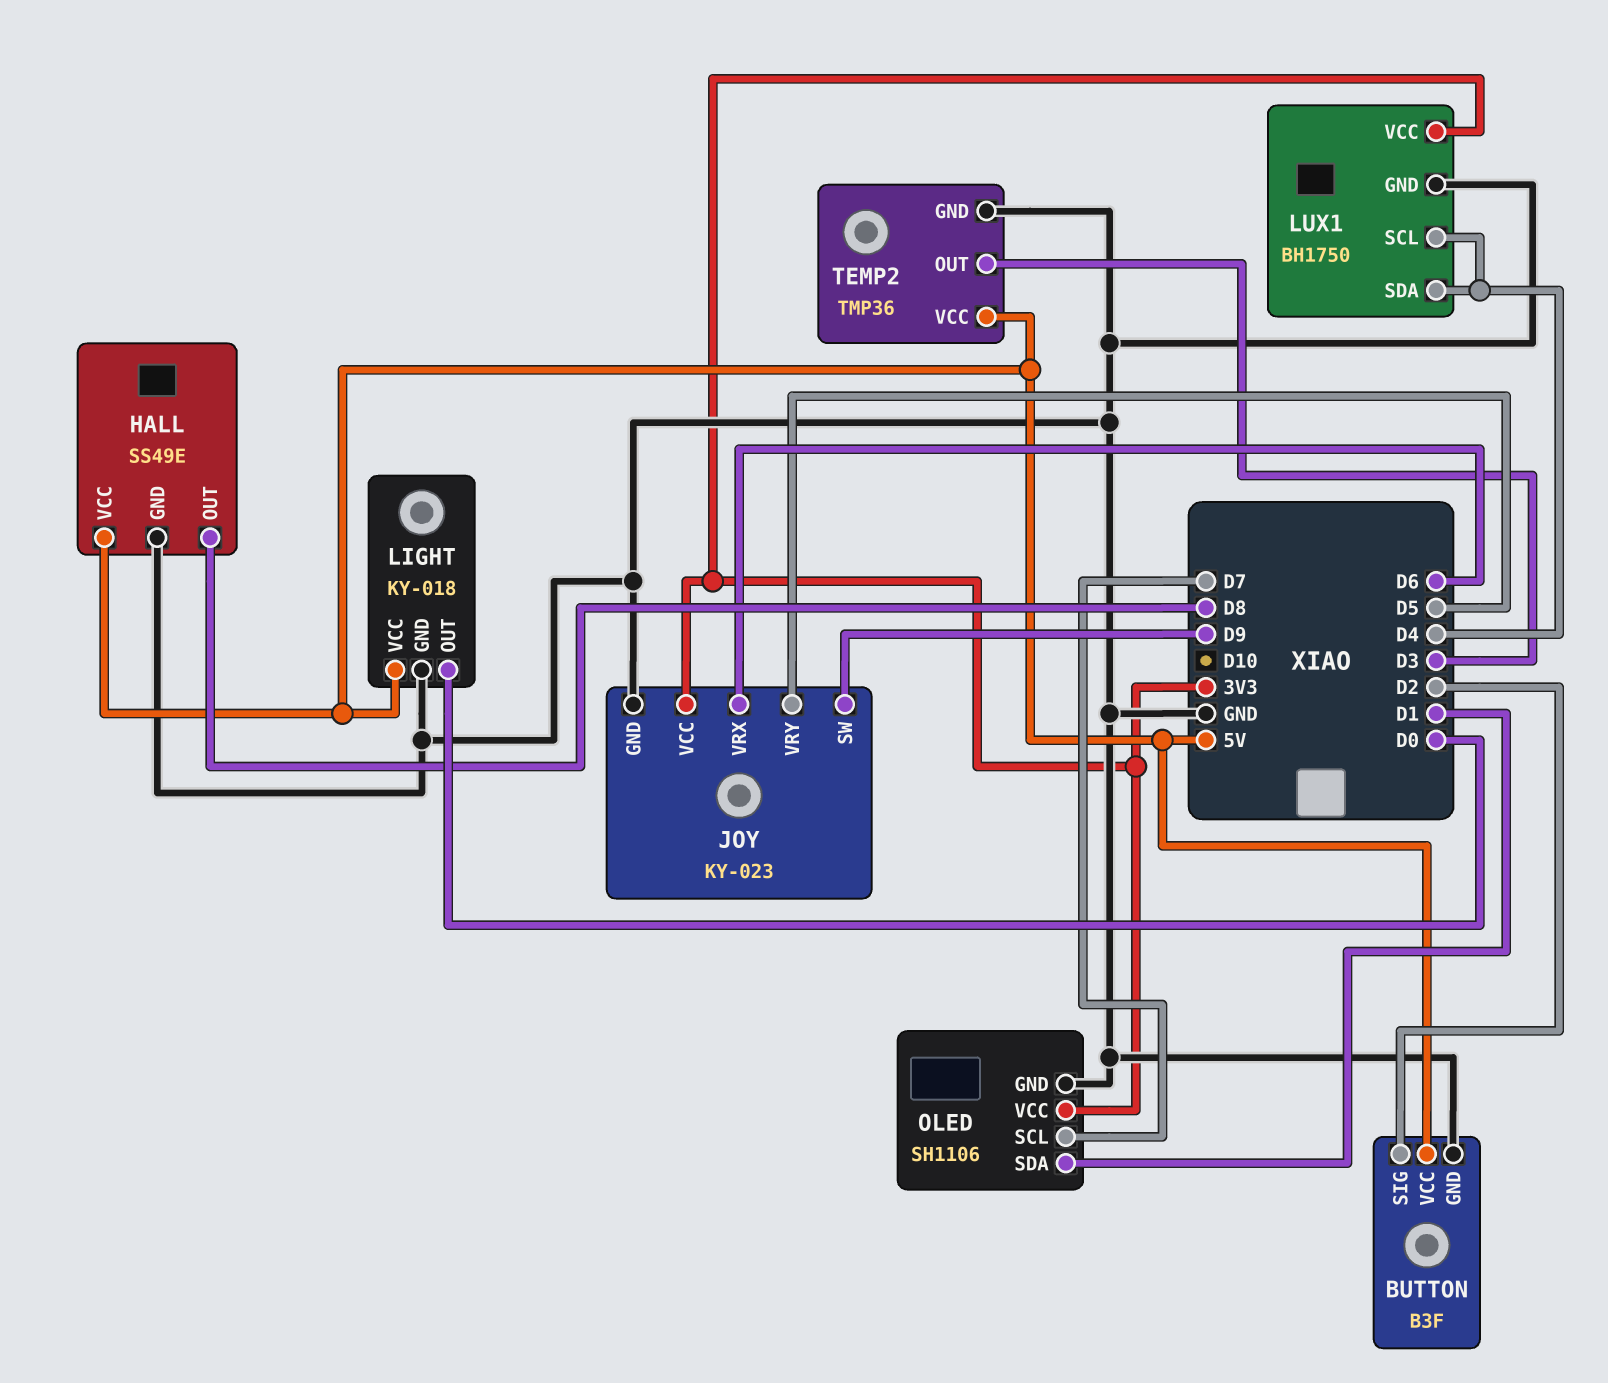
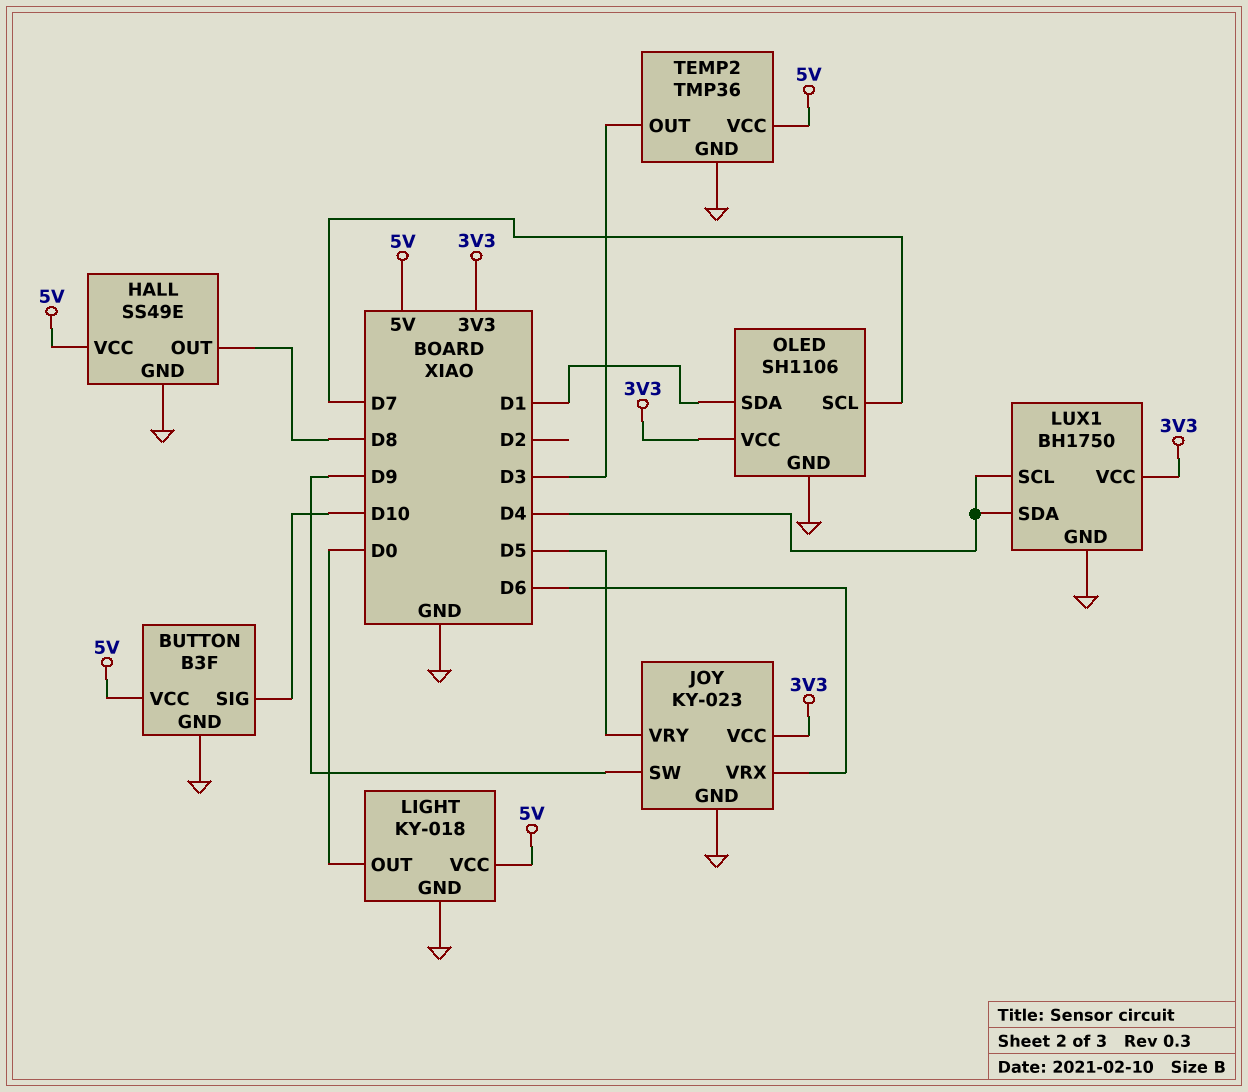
BUTTON pin SIG: D2 -> D10

